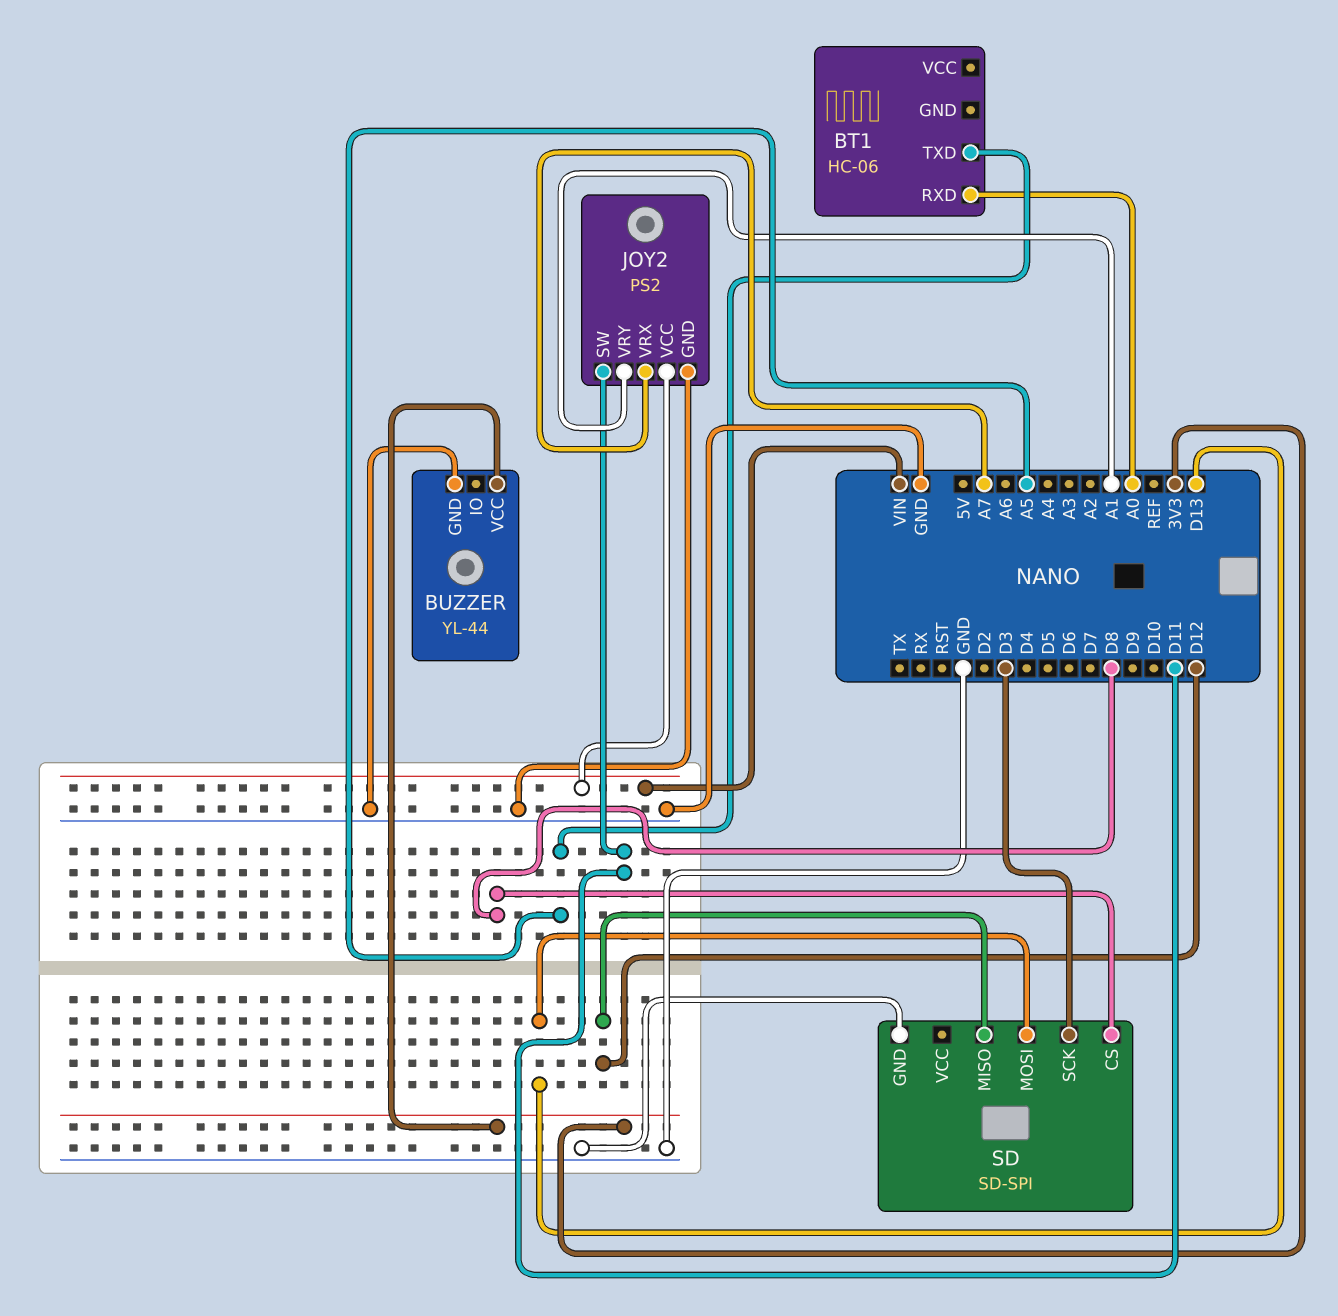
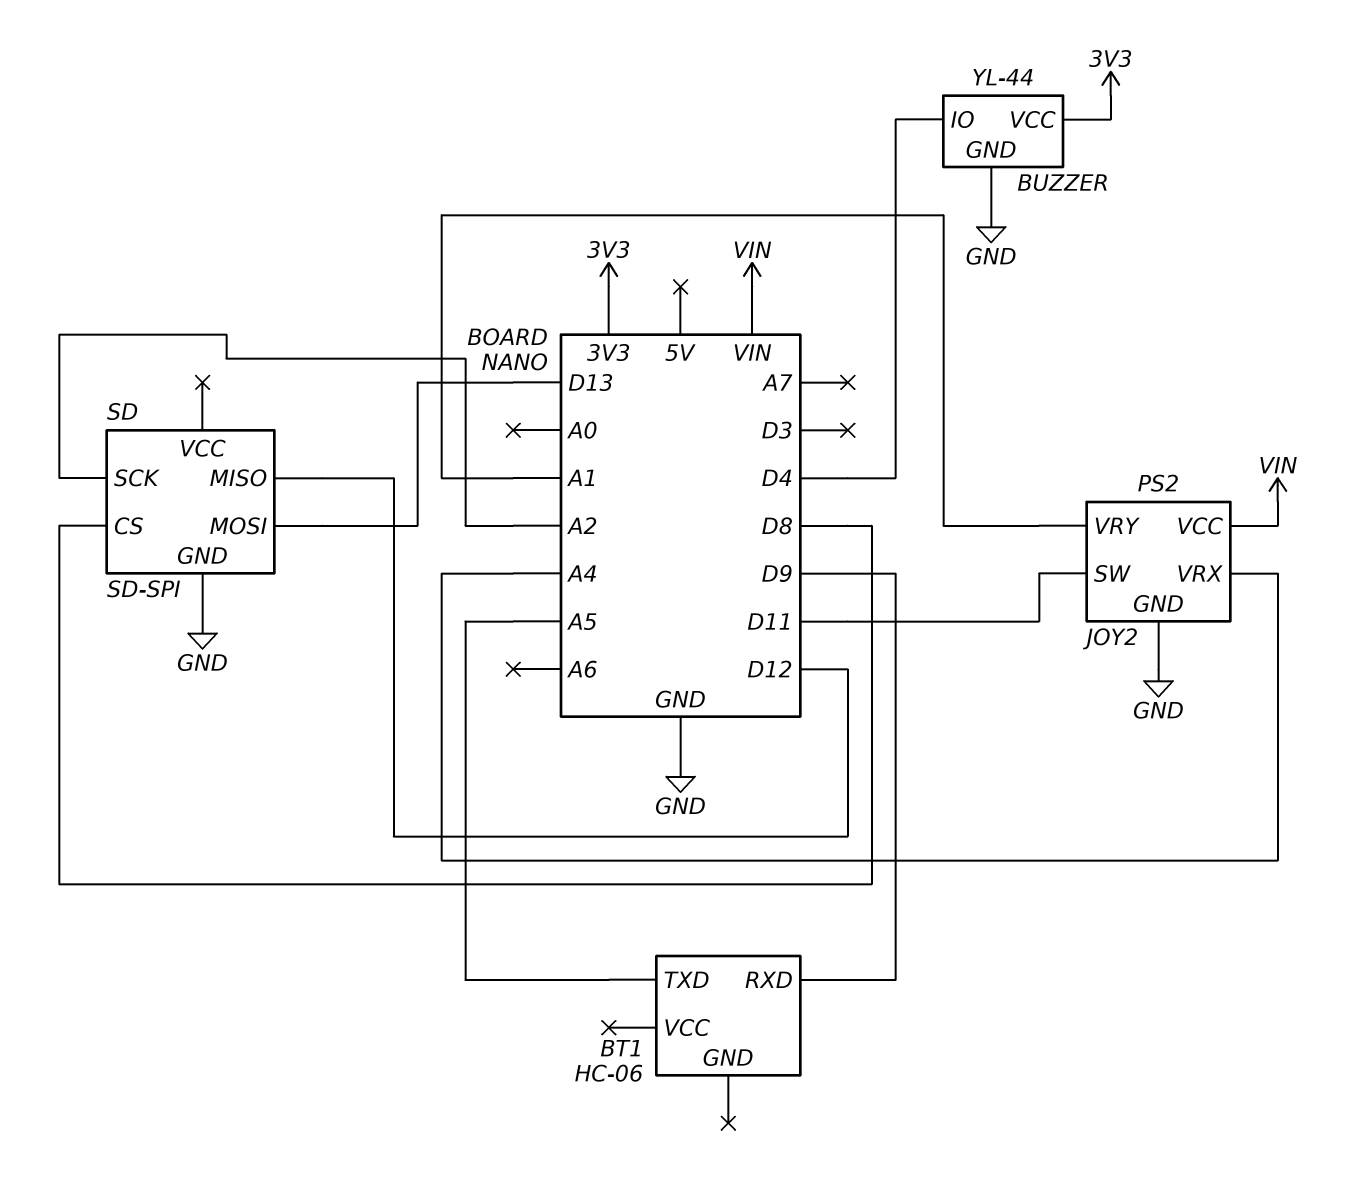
BT1 pin RXD: A0 -> D9
BUZZER pin IO: none -> D4
JOY2 pin VRX: A7 -> A4
SD pin SCK: D3 -> A2

